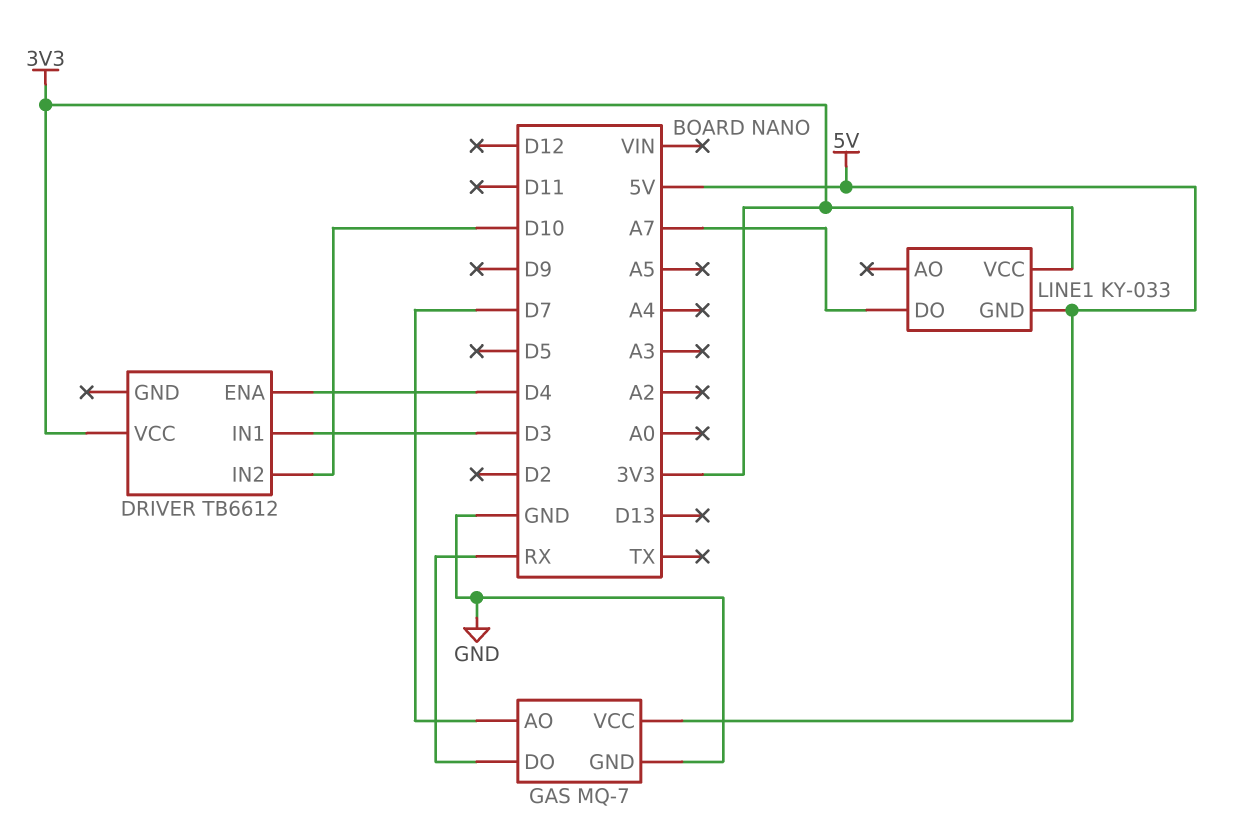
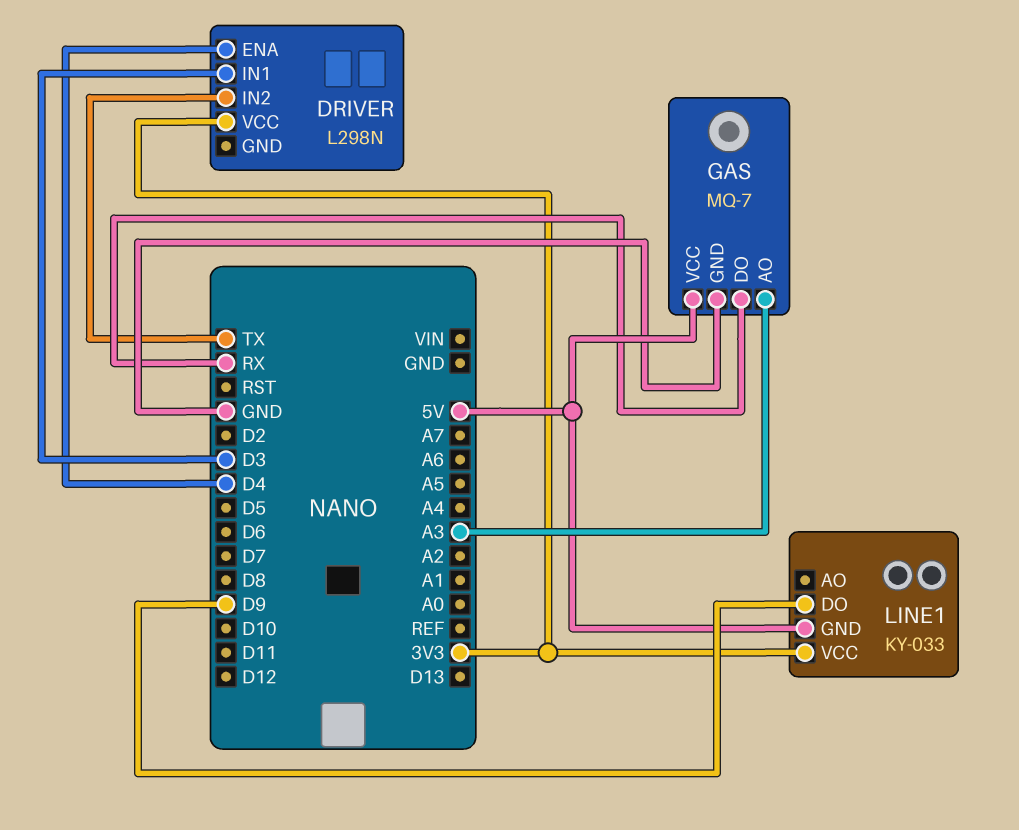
DRIVER: TB6612 -> L298N
DRIVER pin IN2: D10 -> TX
GAS pin AO: D7 -> A3
LINE1 pin DO: A7 -> D9

